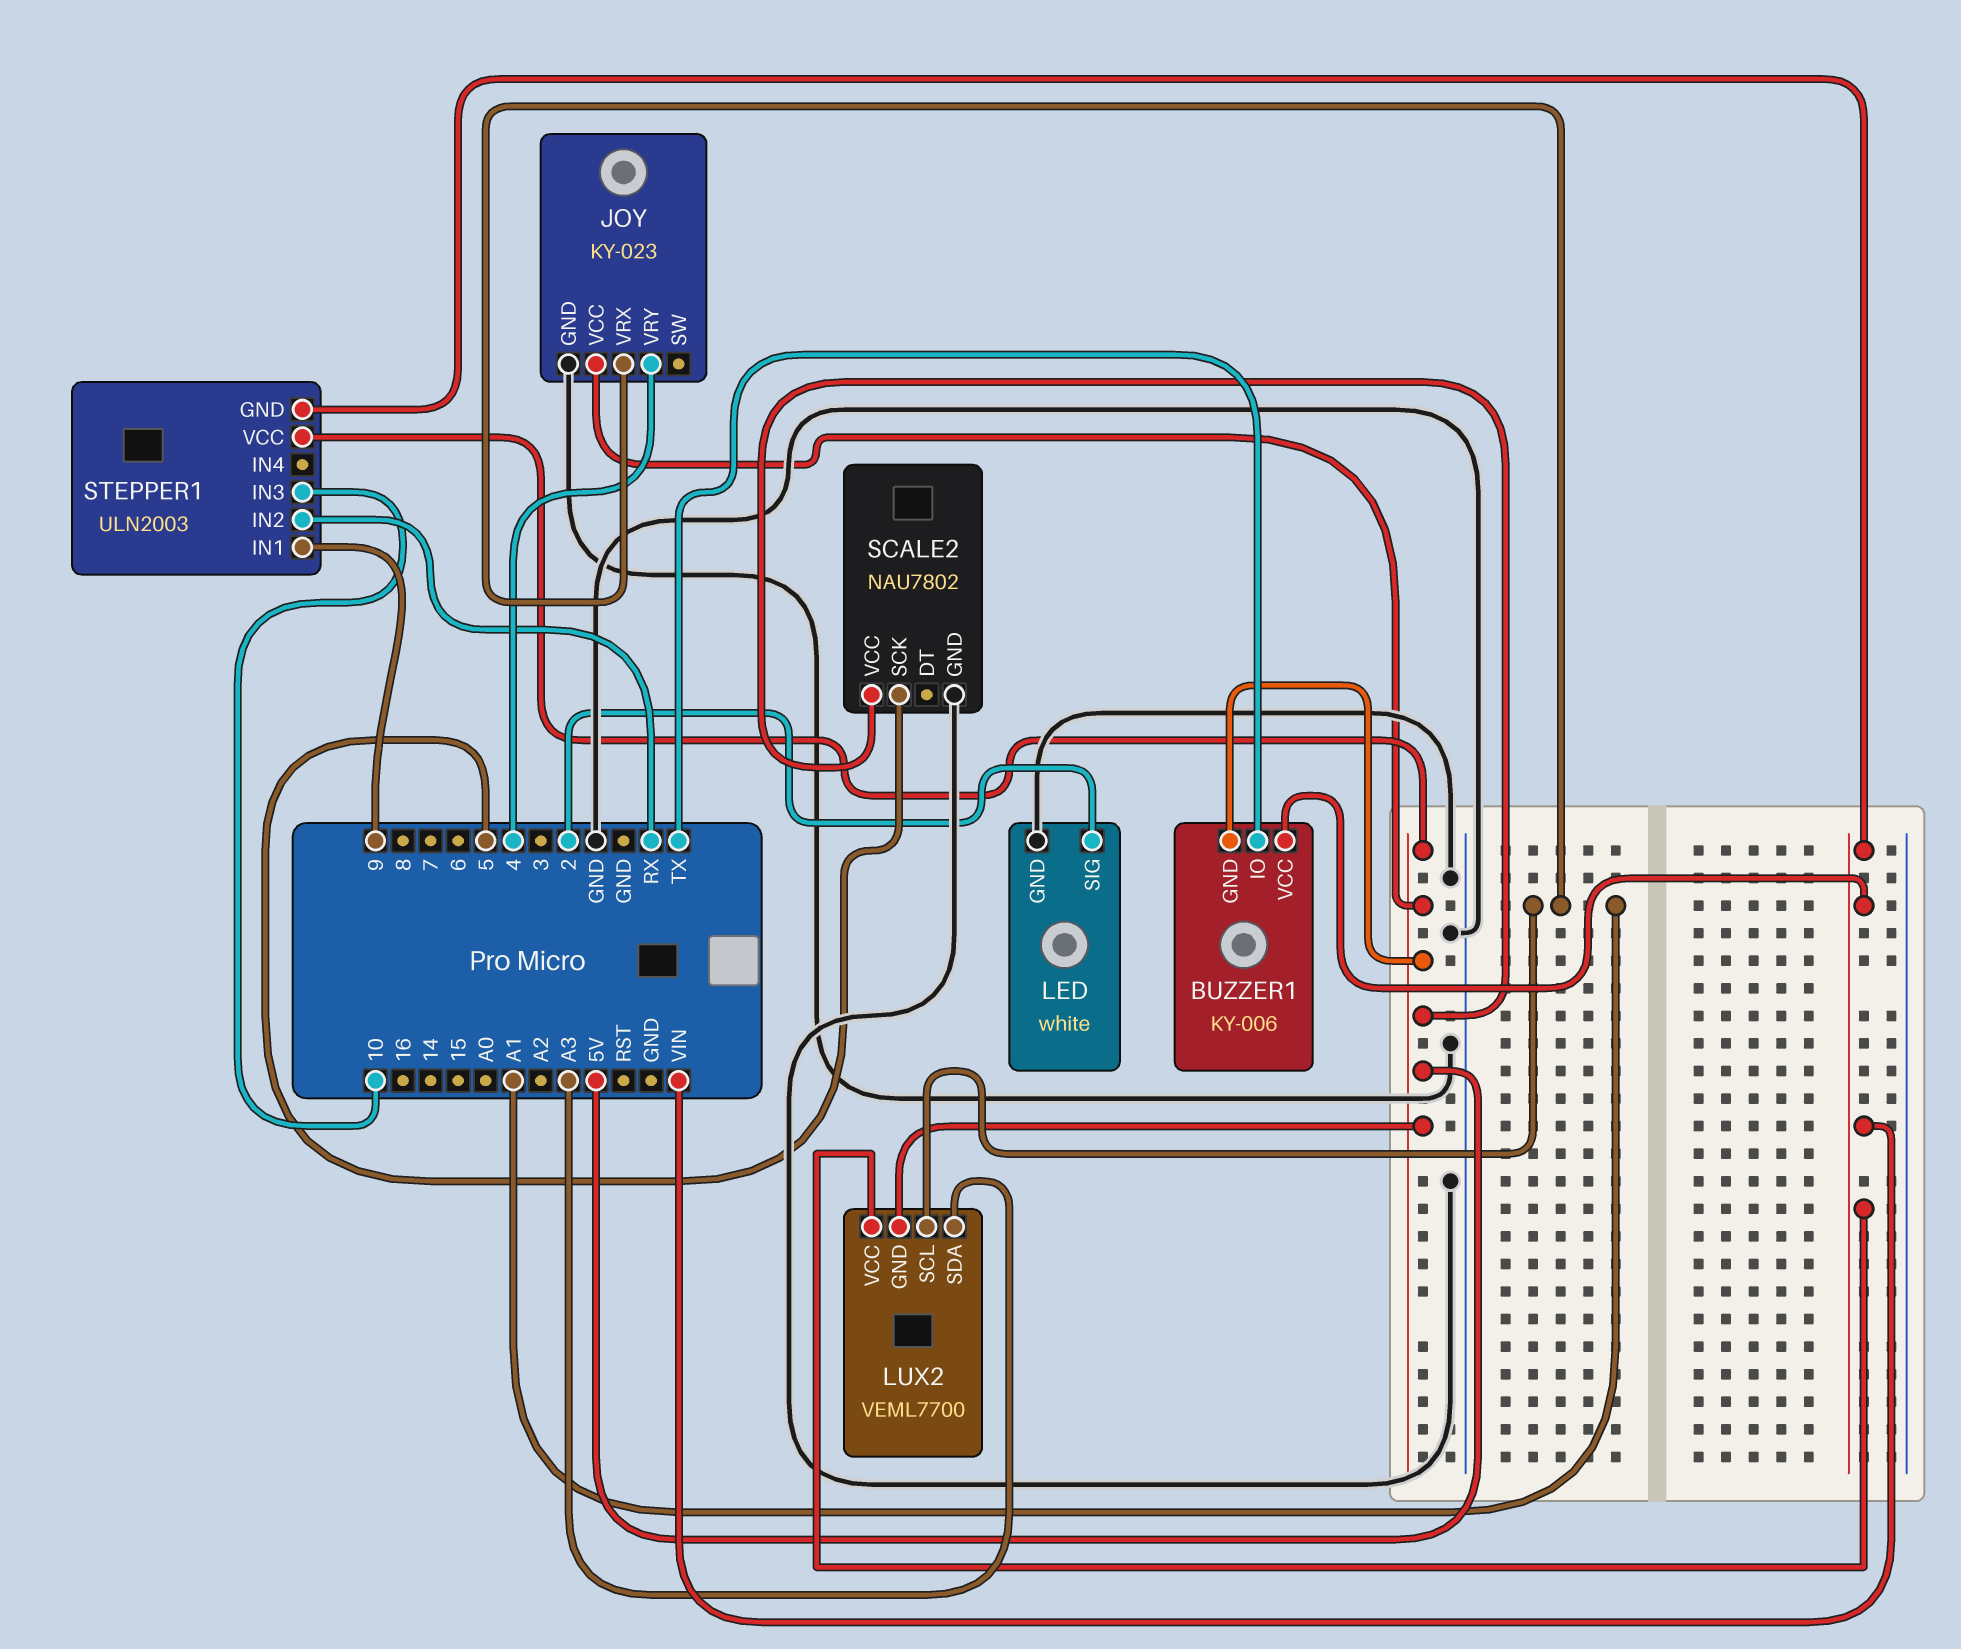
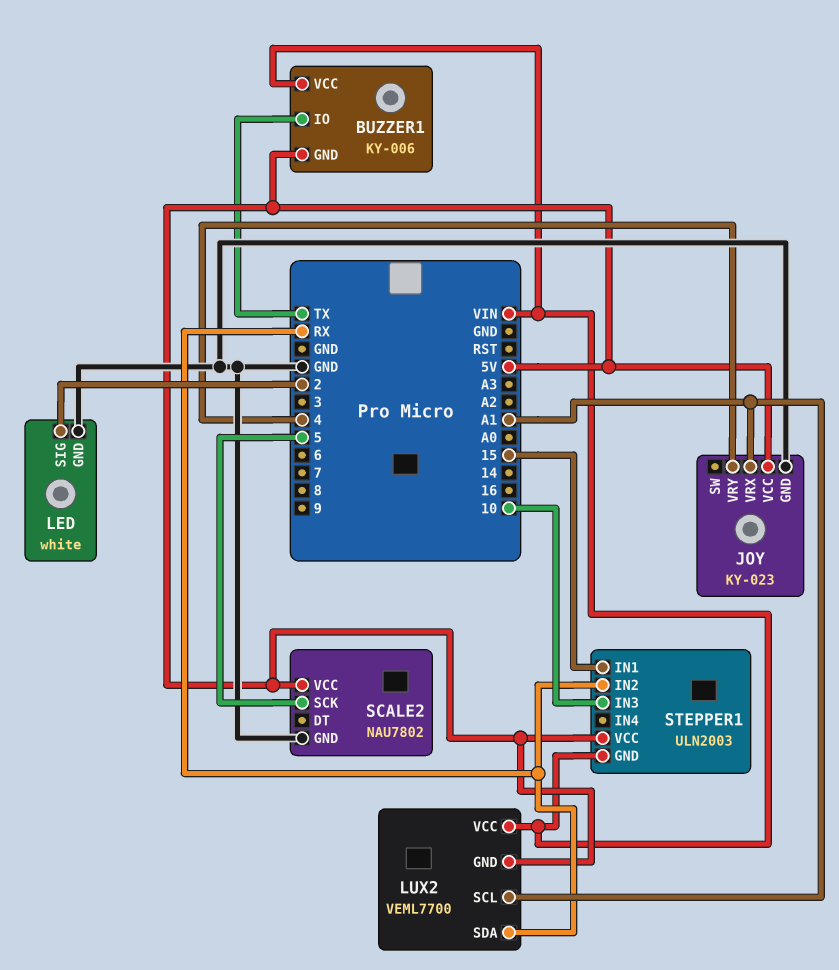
LUX2 pin SDA: A3 -> RX
STEPPER1 pin IN1: 9 -> 15

